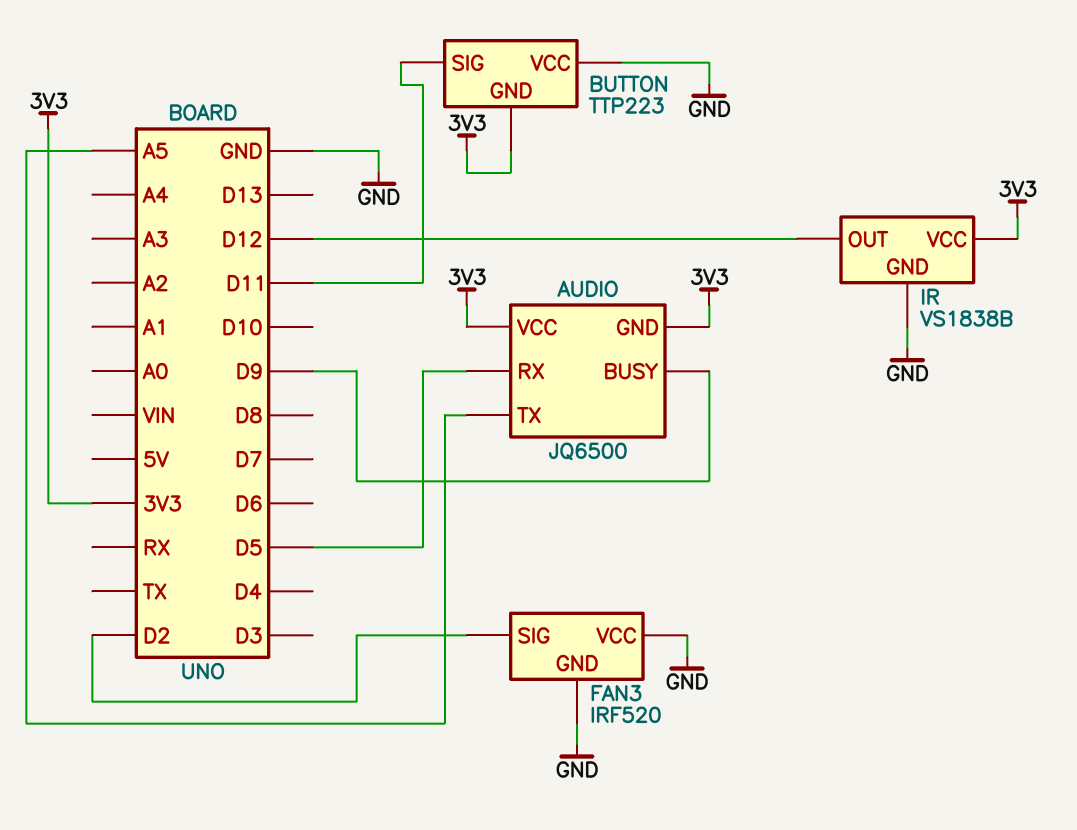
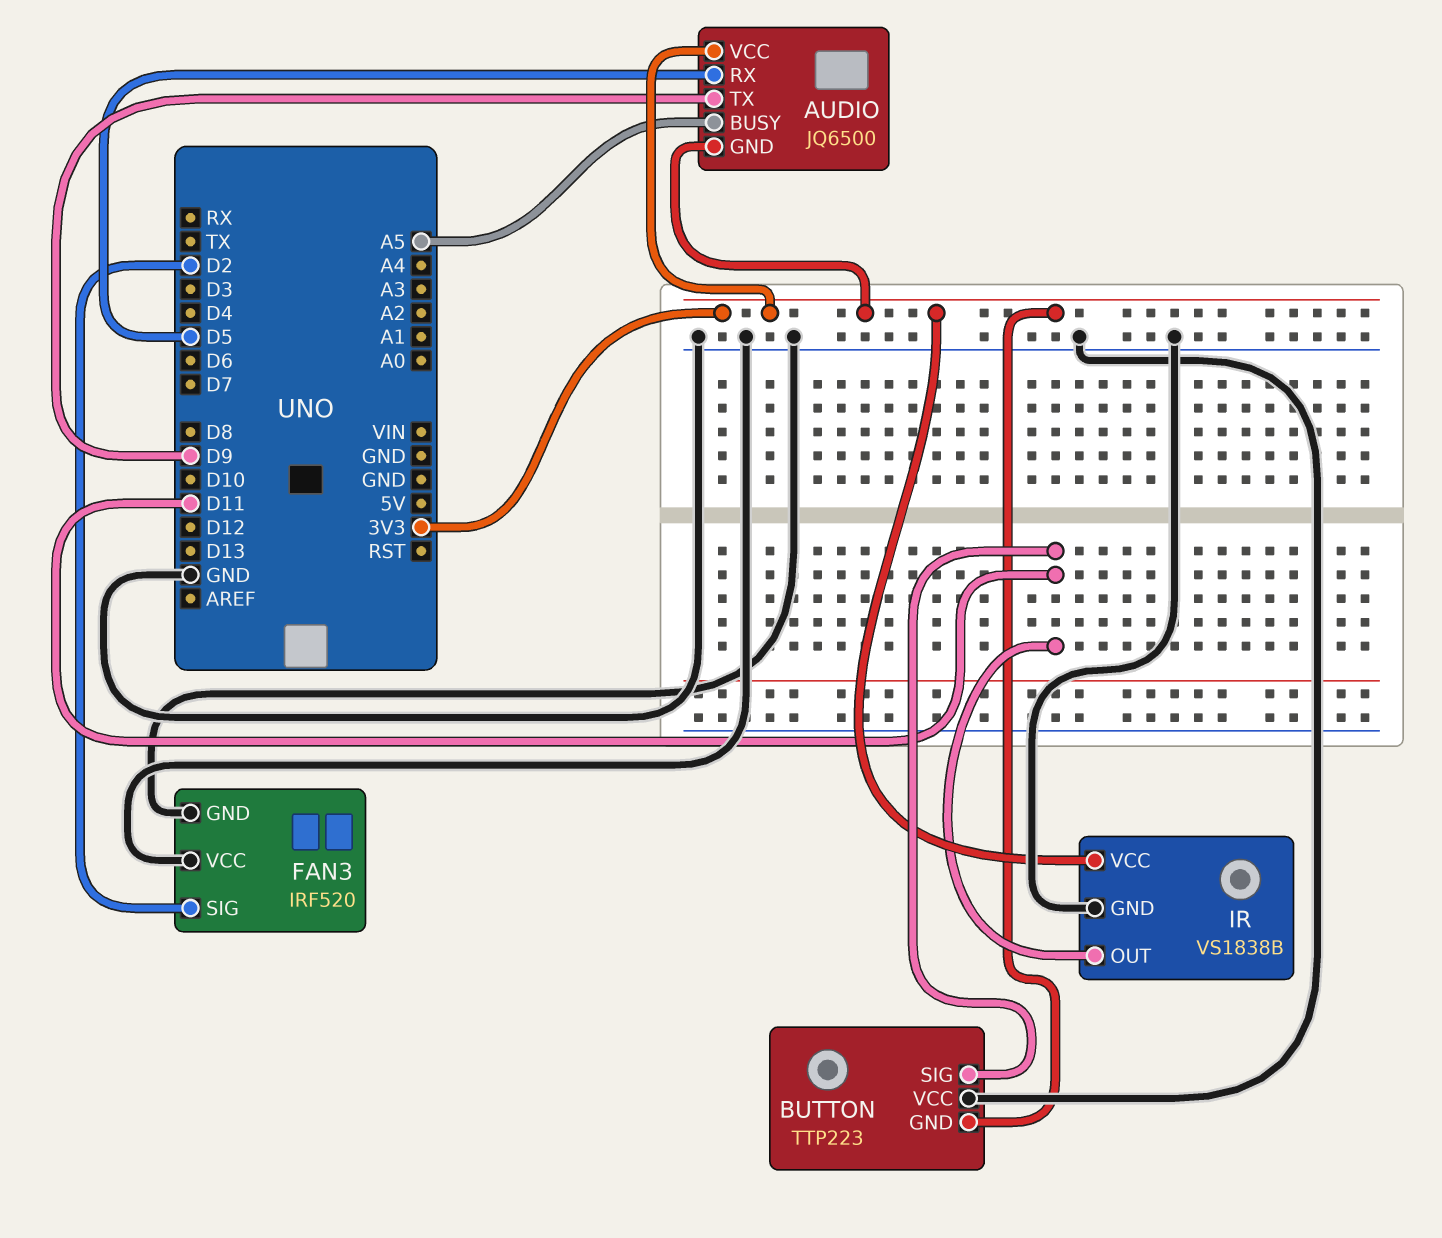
AUDIO pin BUSY: D9 -> A5
AUDIO pin TX: A5 -> D9
IR pin OUT: D12 -> D11

